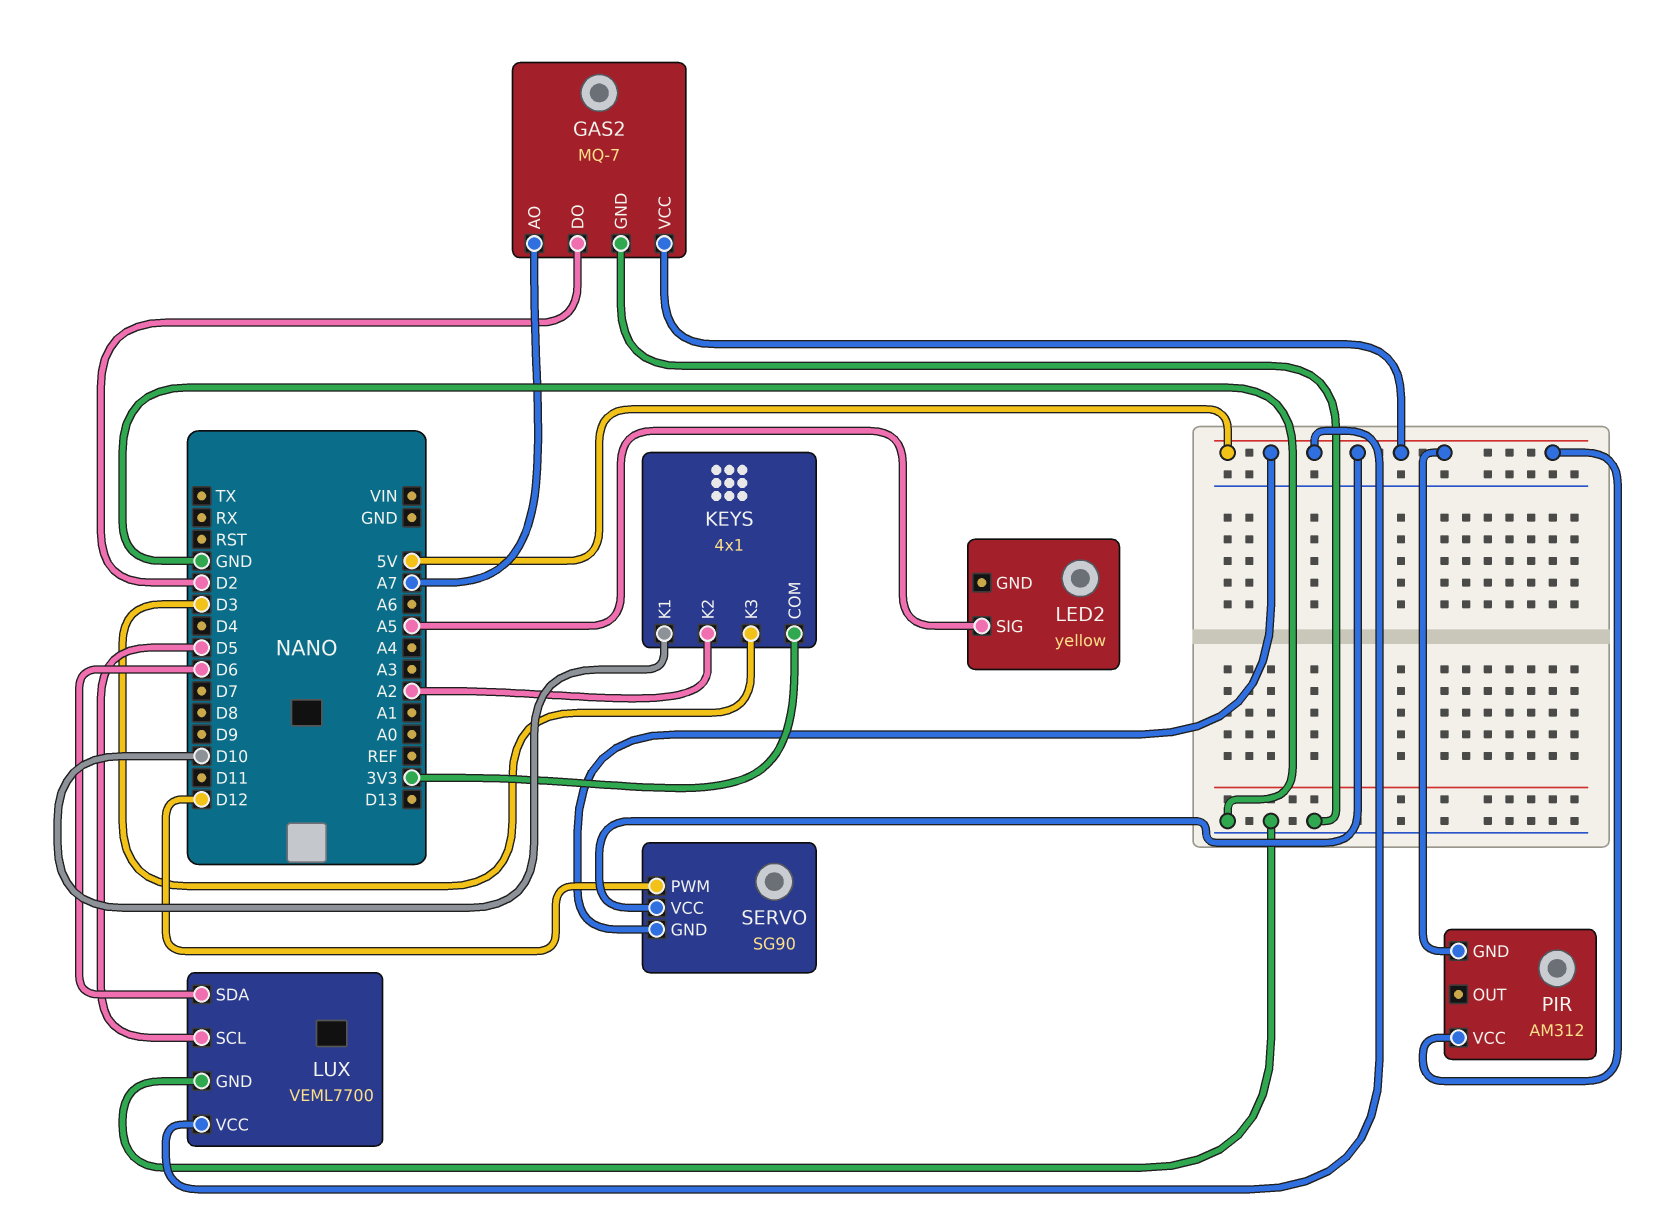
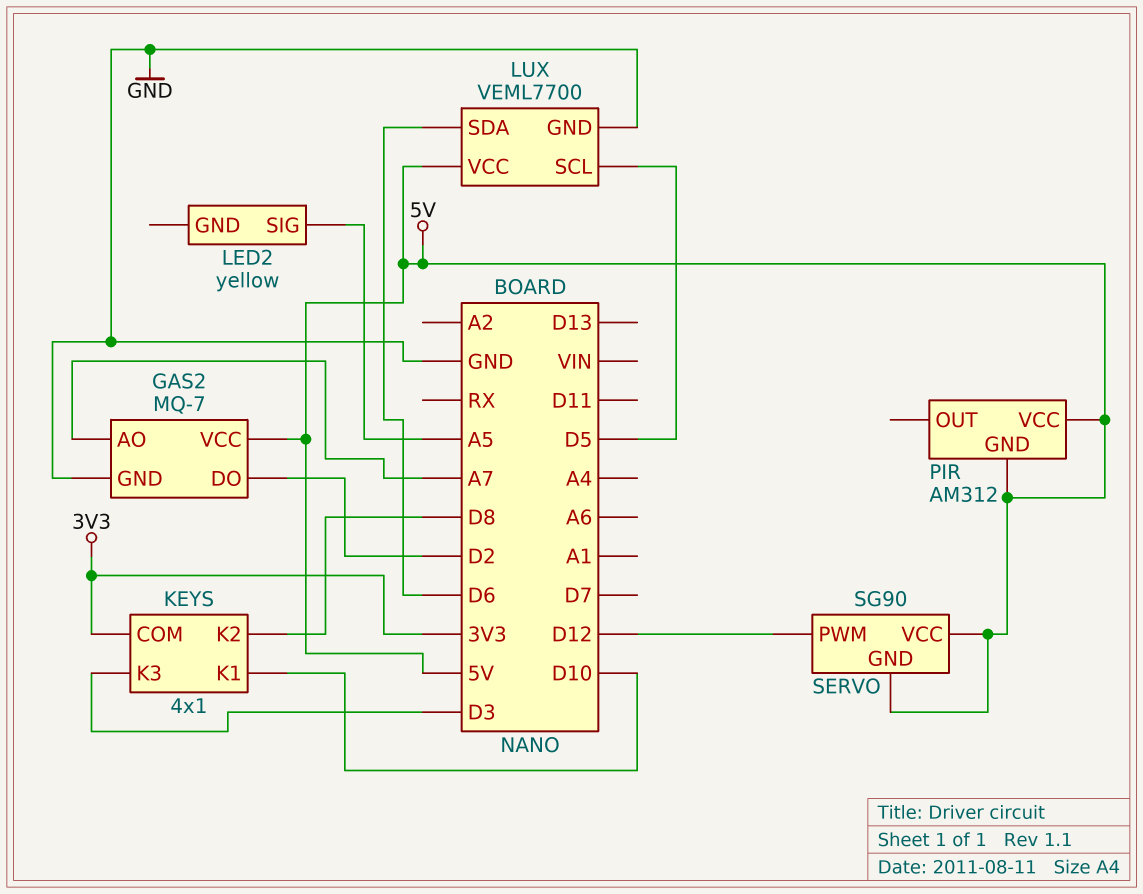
KEYS pin K2: A2 -> D8

